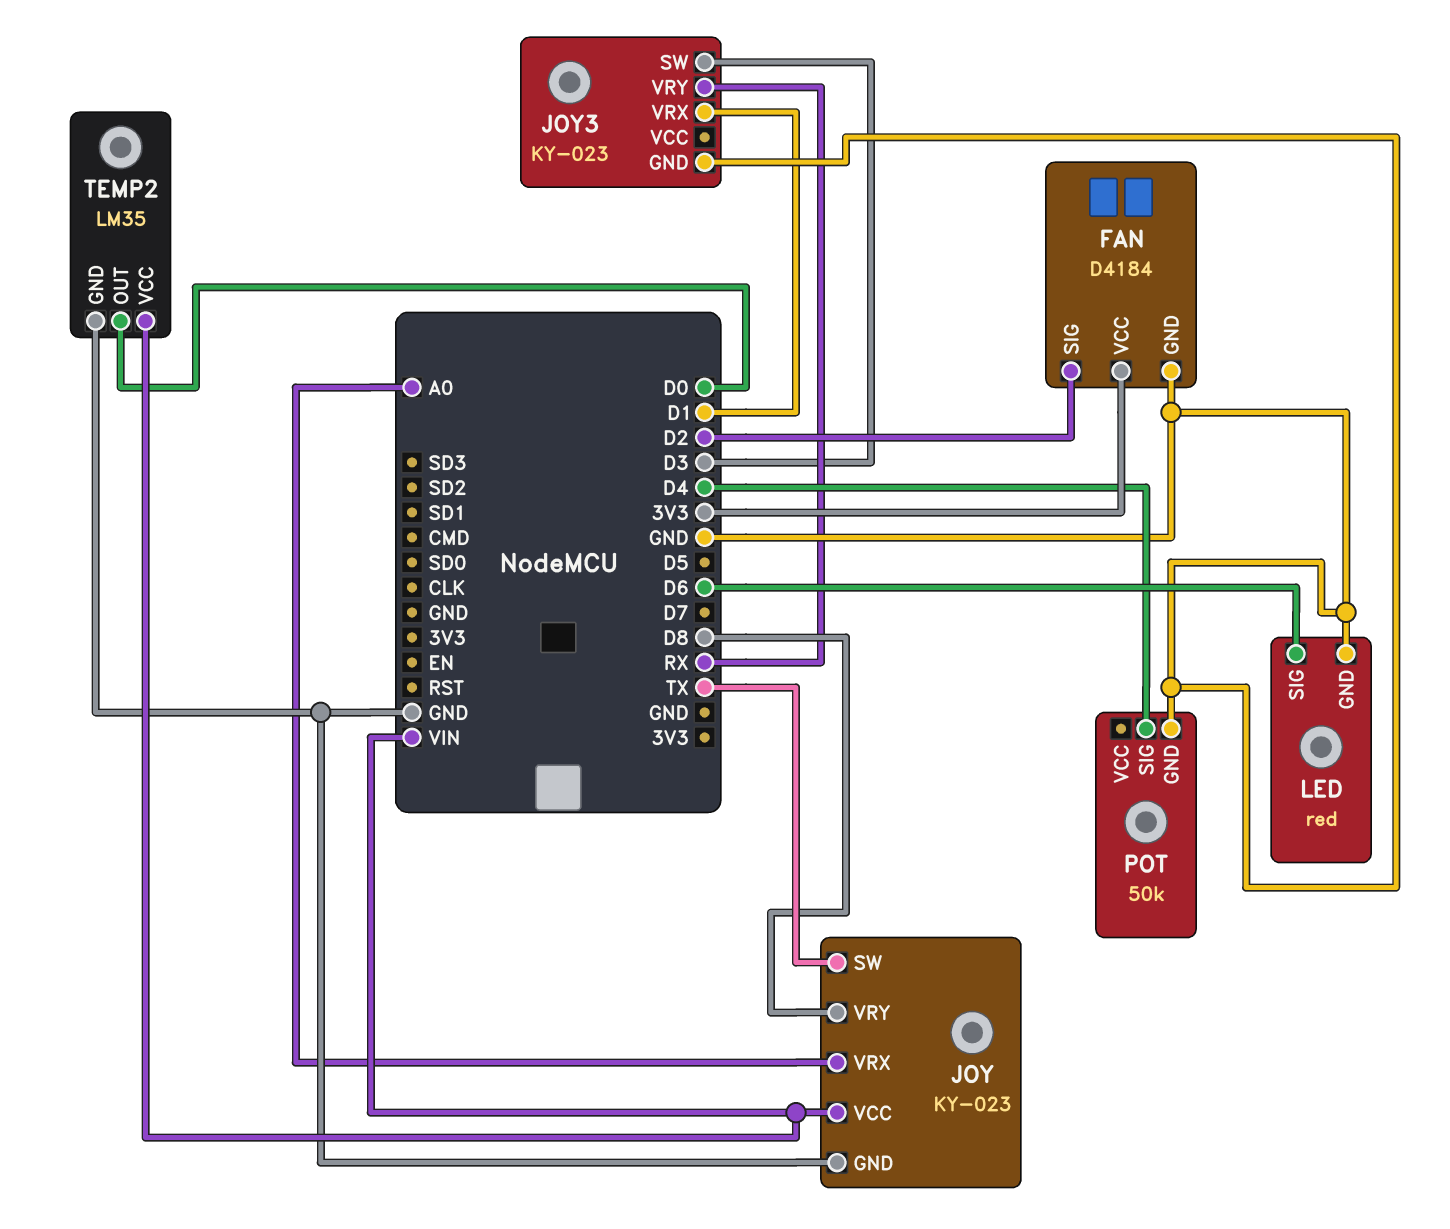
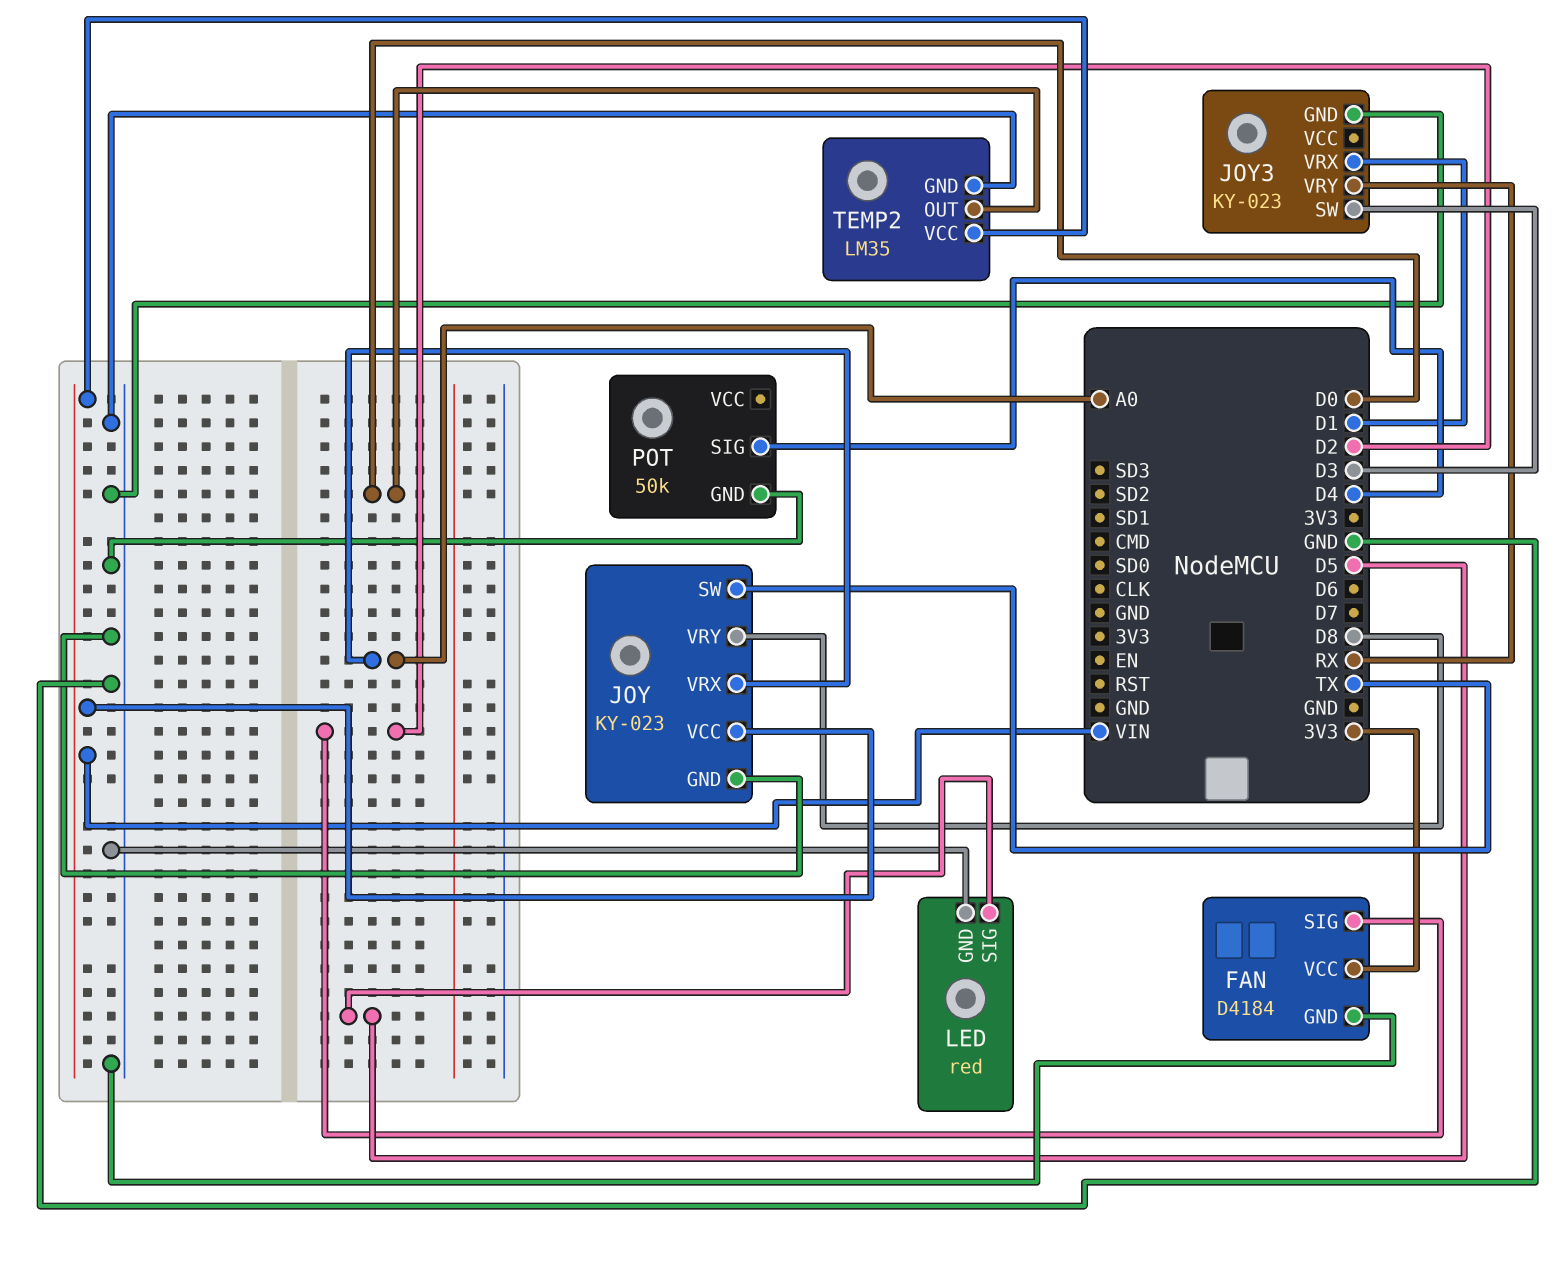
LED pin SIG: D6 -> D5

